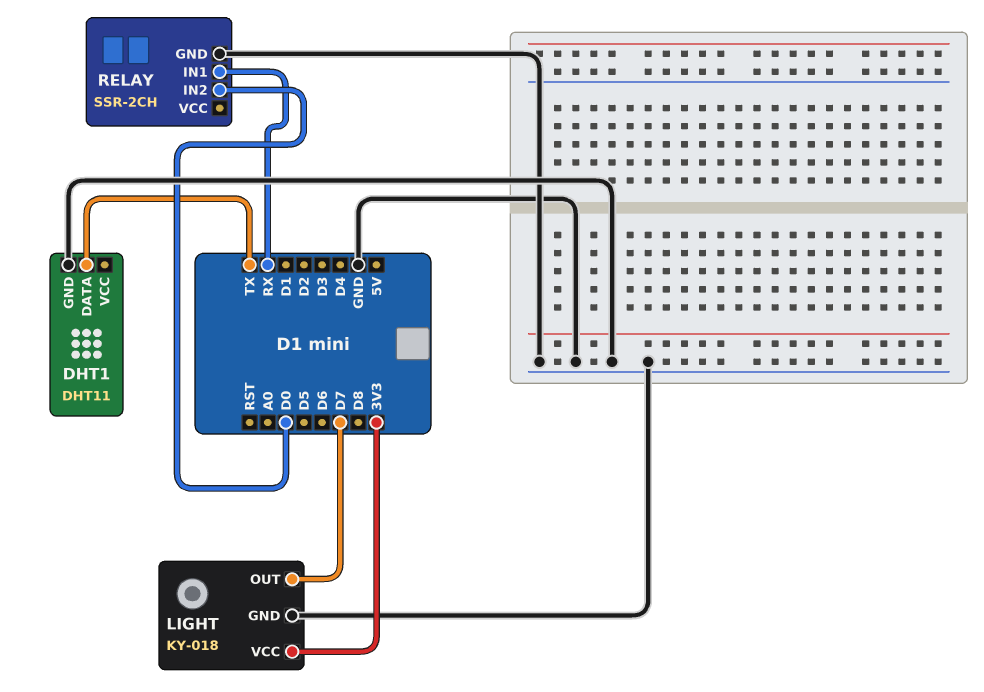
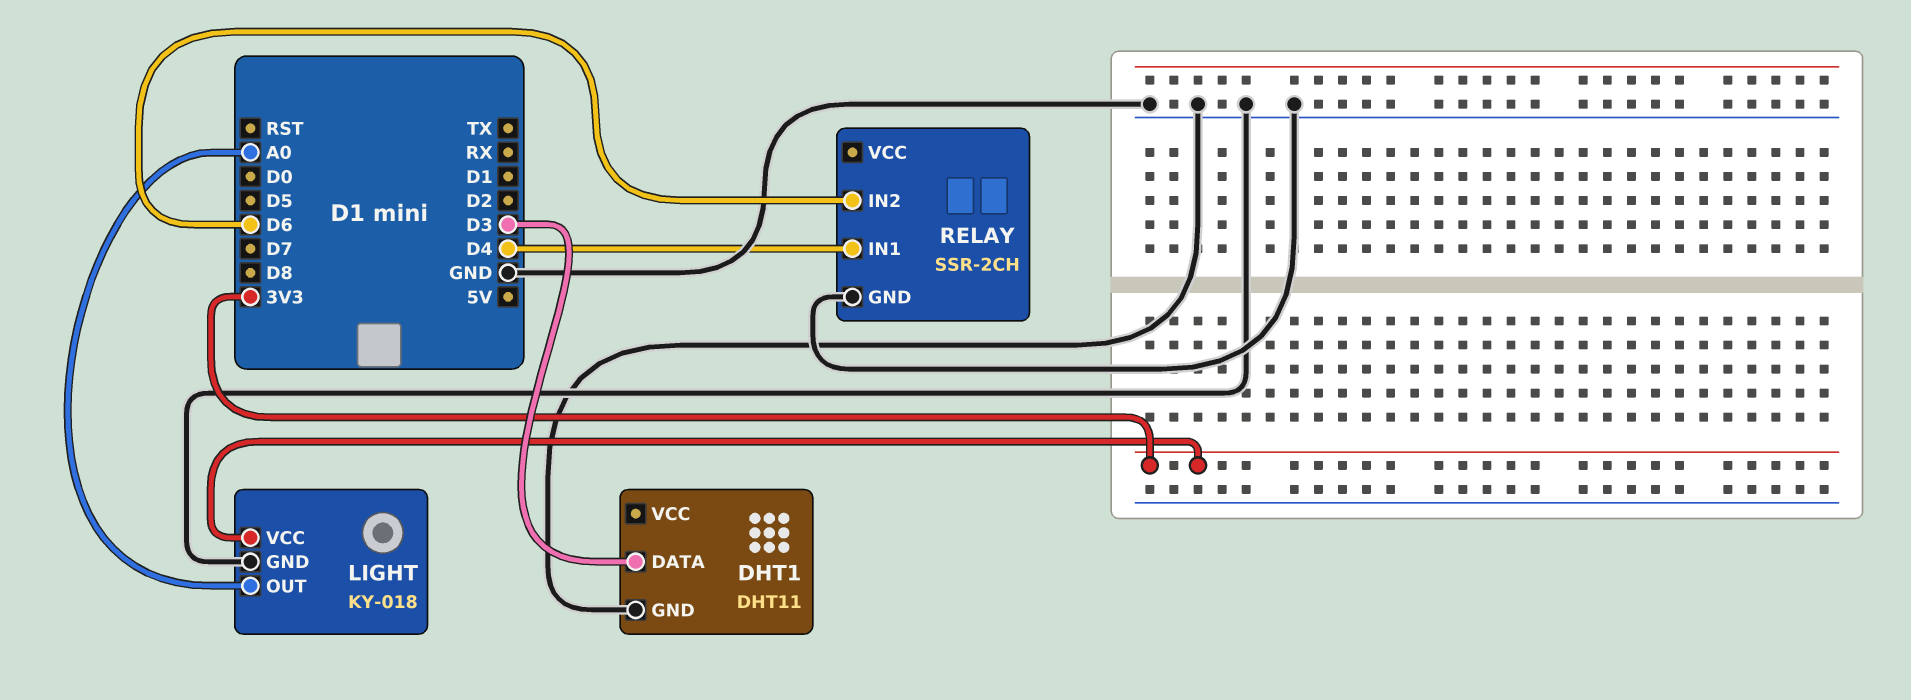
DHT1 pin DATA: TX -> D3
LIGHT pin OUT: D7 -> A0
RELAY pin IN1: RX -> D4
RELAY pin IN2: D0 -> D6

